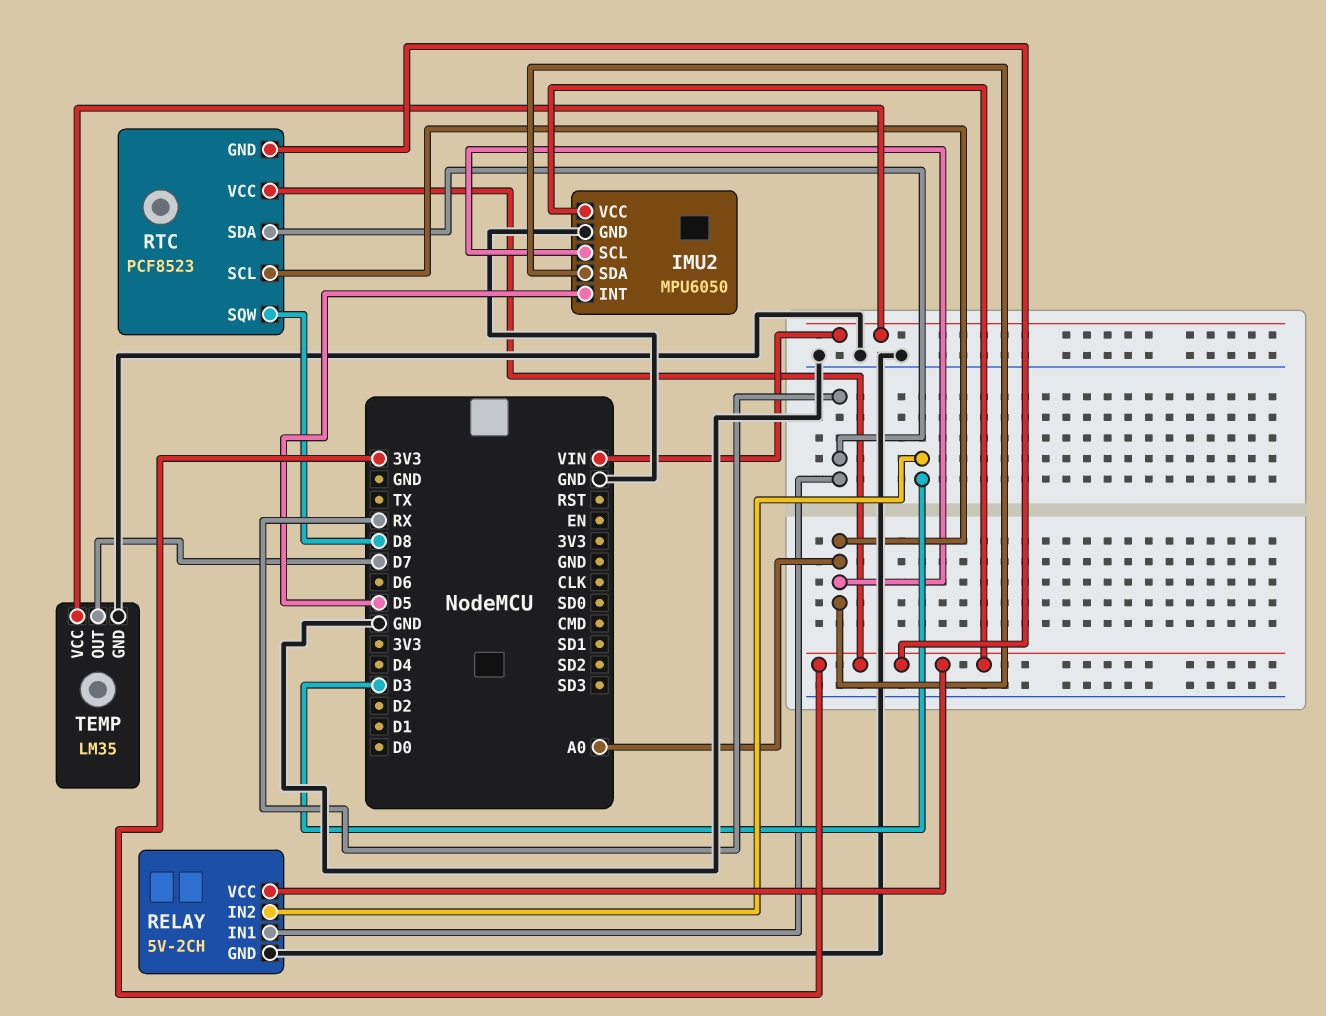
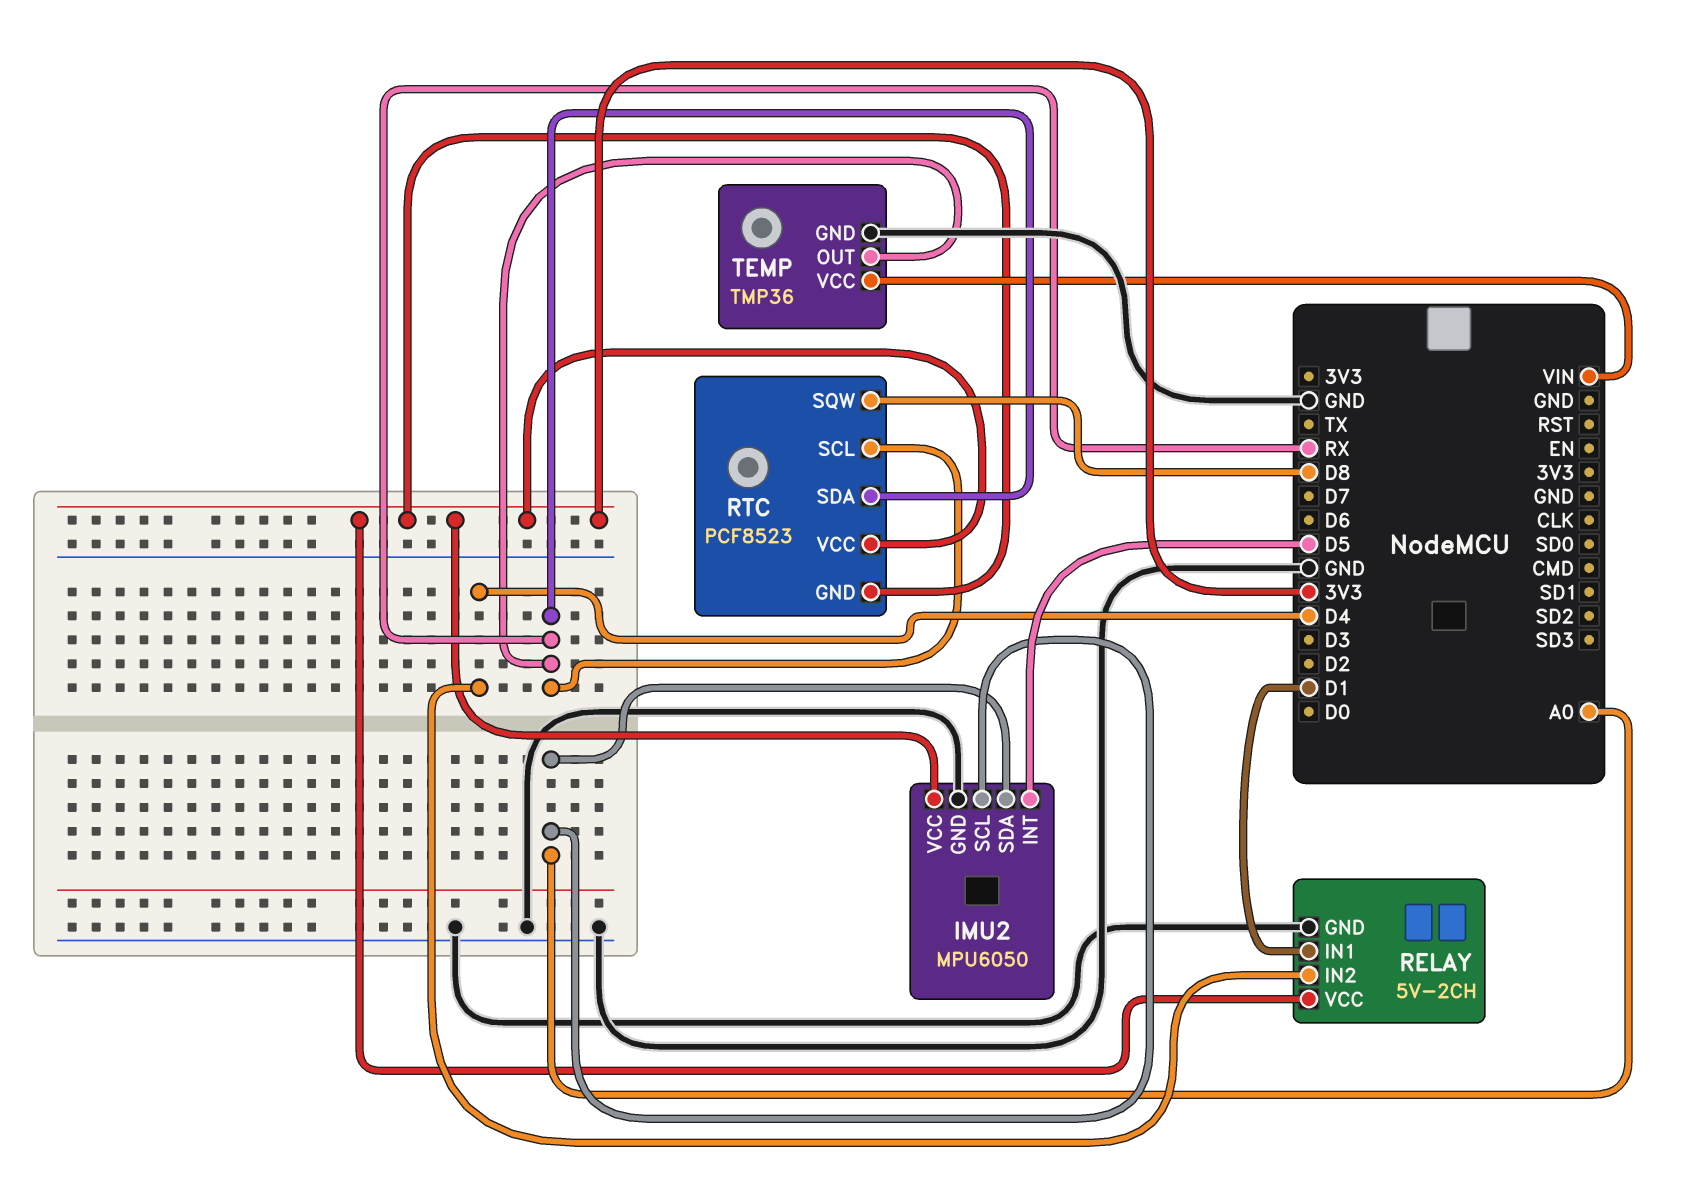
RELAY pin IN1: RX -> D1
RELAY pin IN2: D3 -> D4
RTC pin SCL: A0 -> RX
TEMP: LM35 -> TMP36
TEMP pin OUT: D7 -> RX

